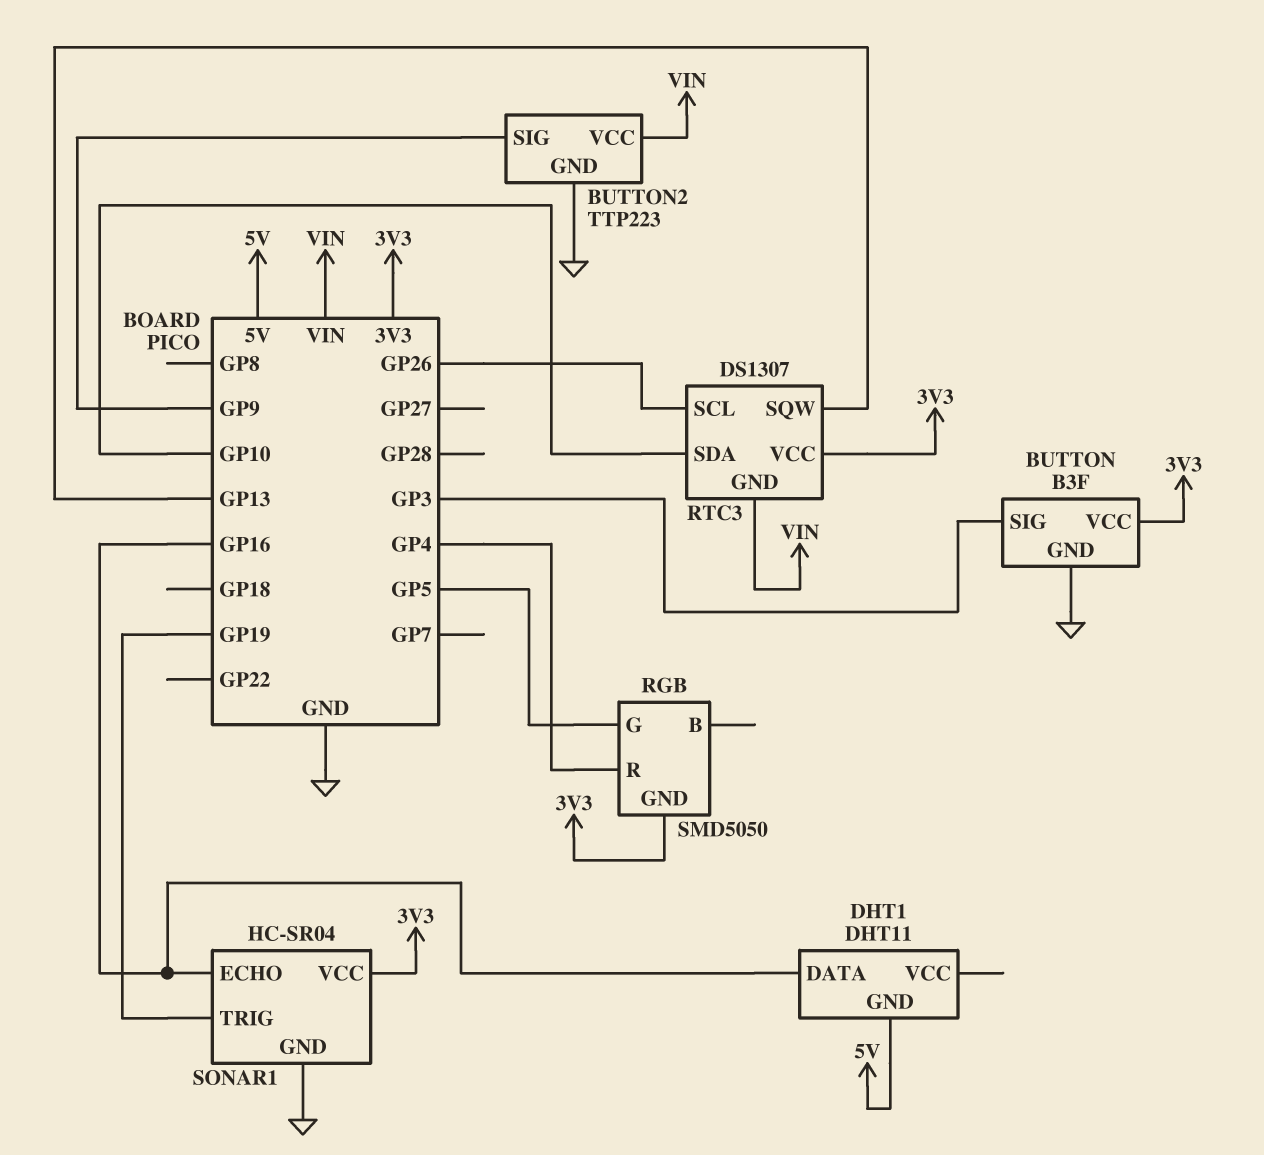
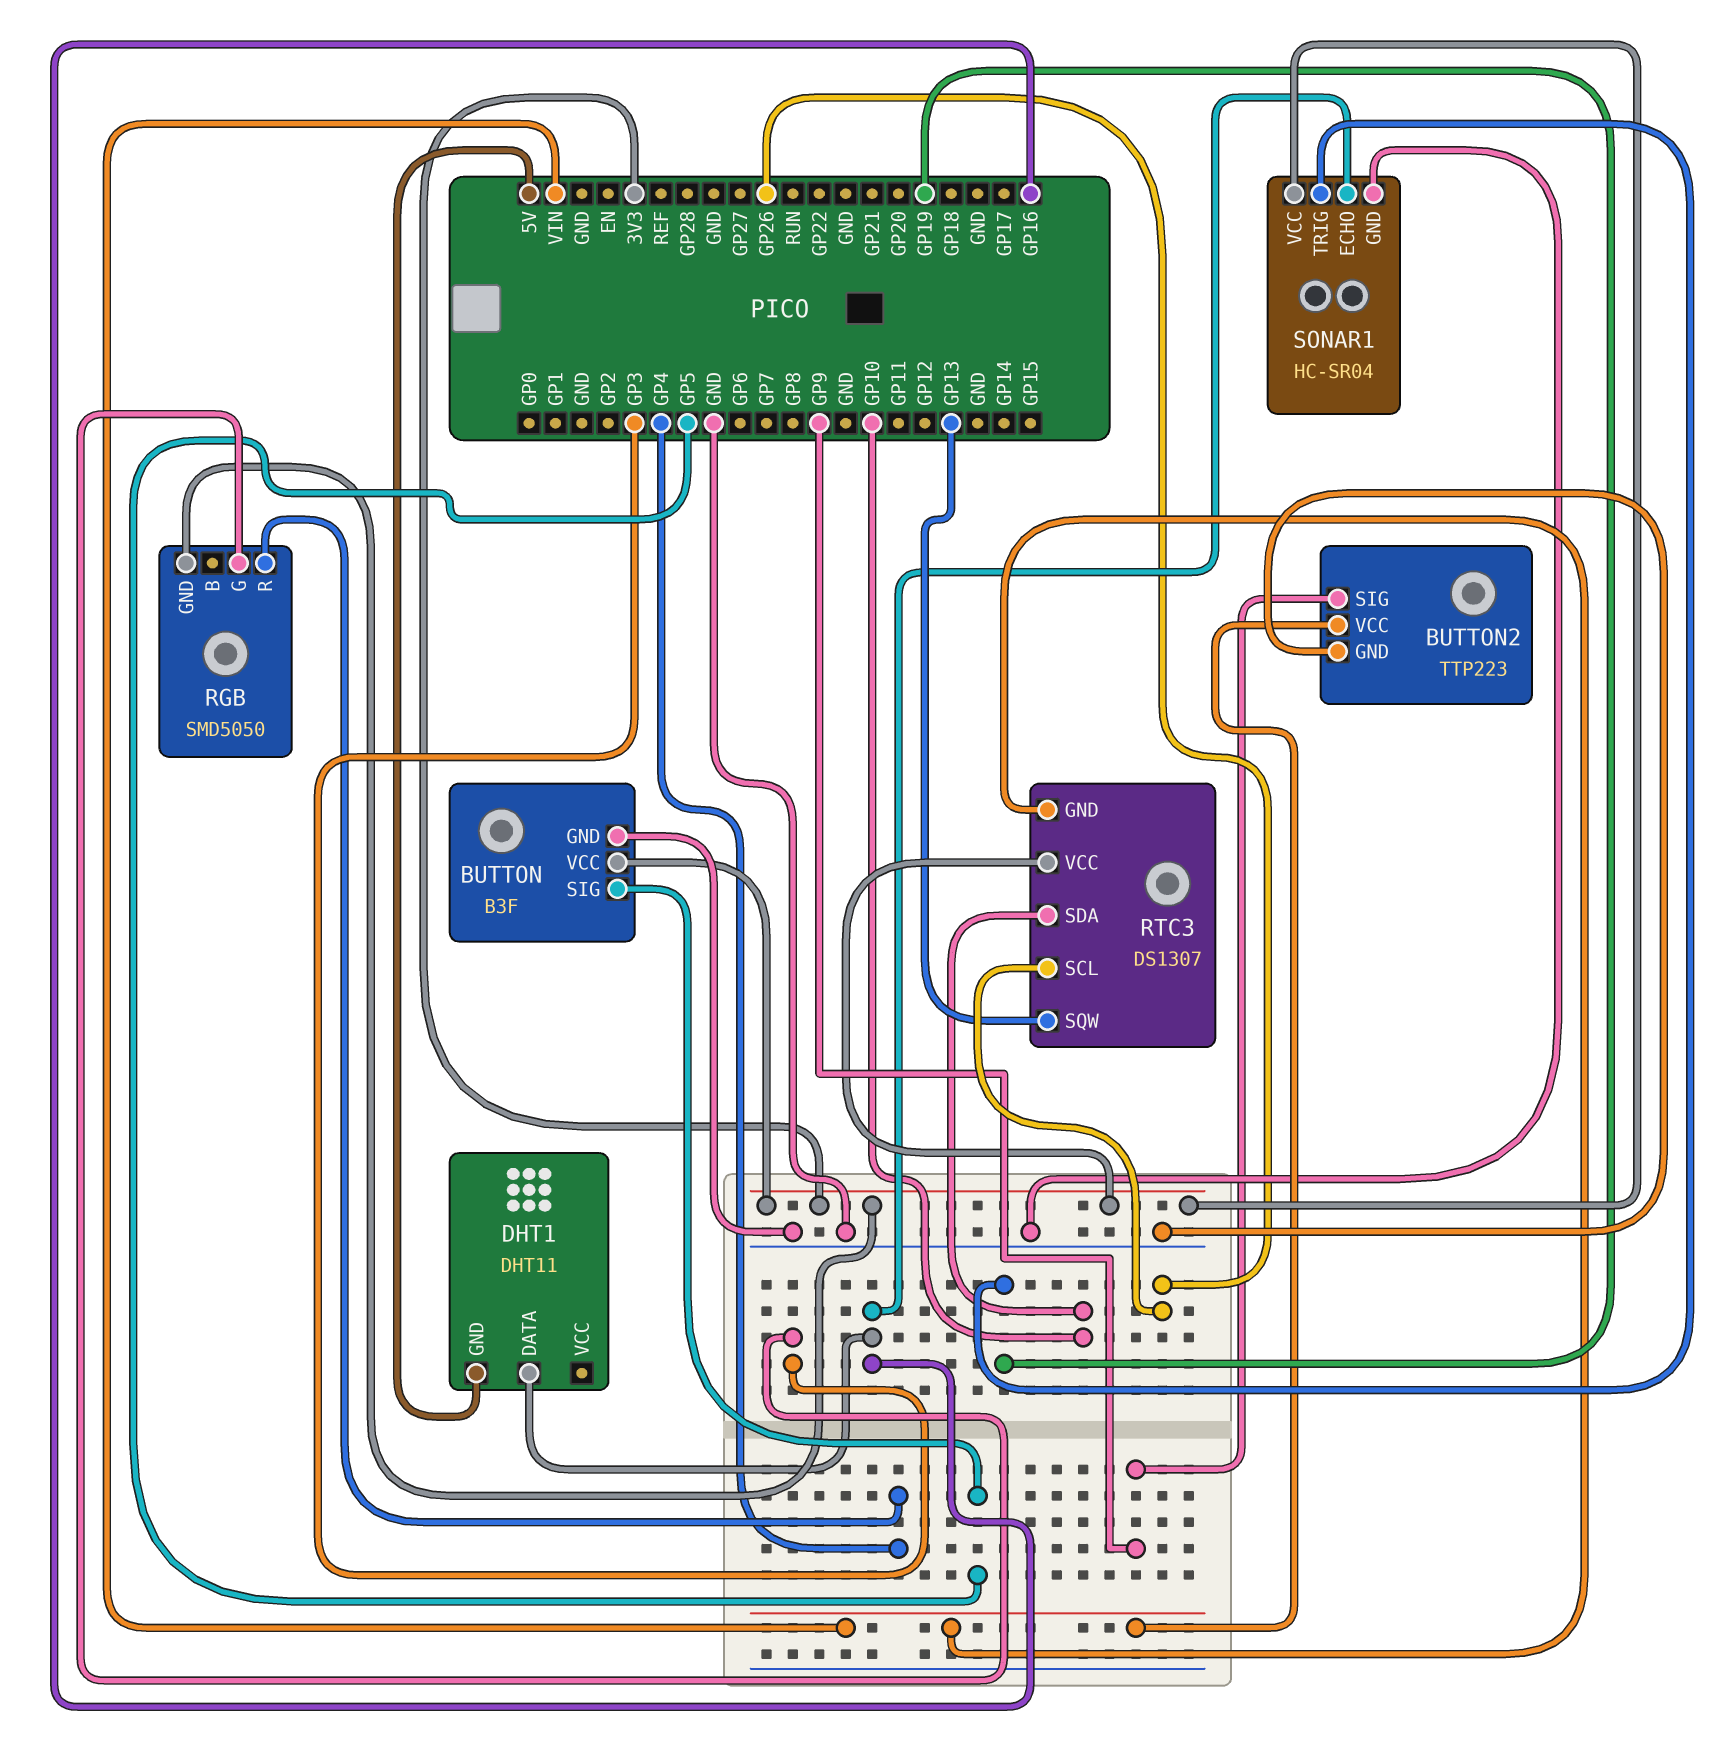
BUTTON pin SIG: GP3 -> GP5
RGB pin G: GP5 -> GP3

